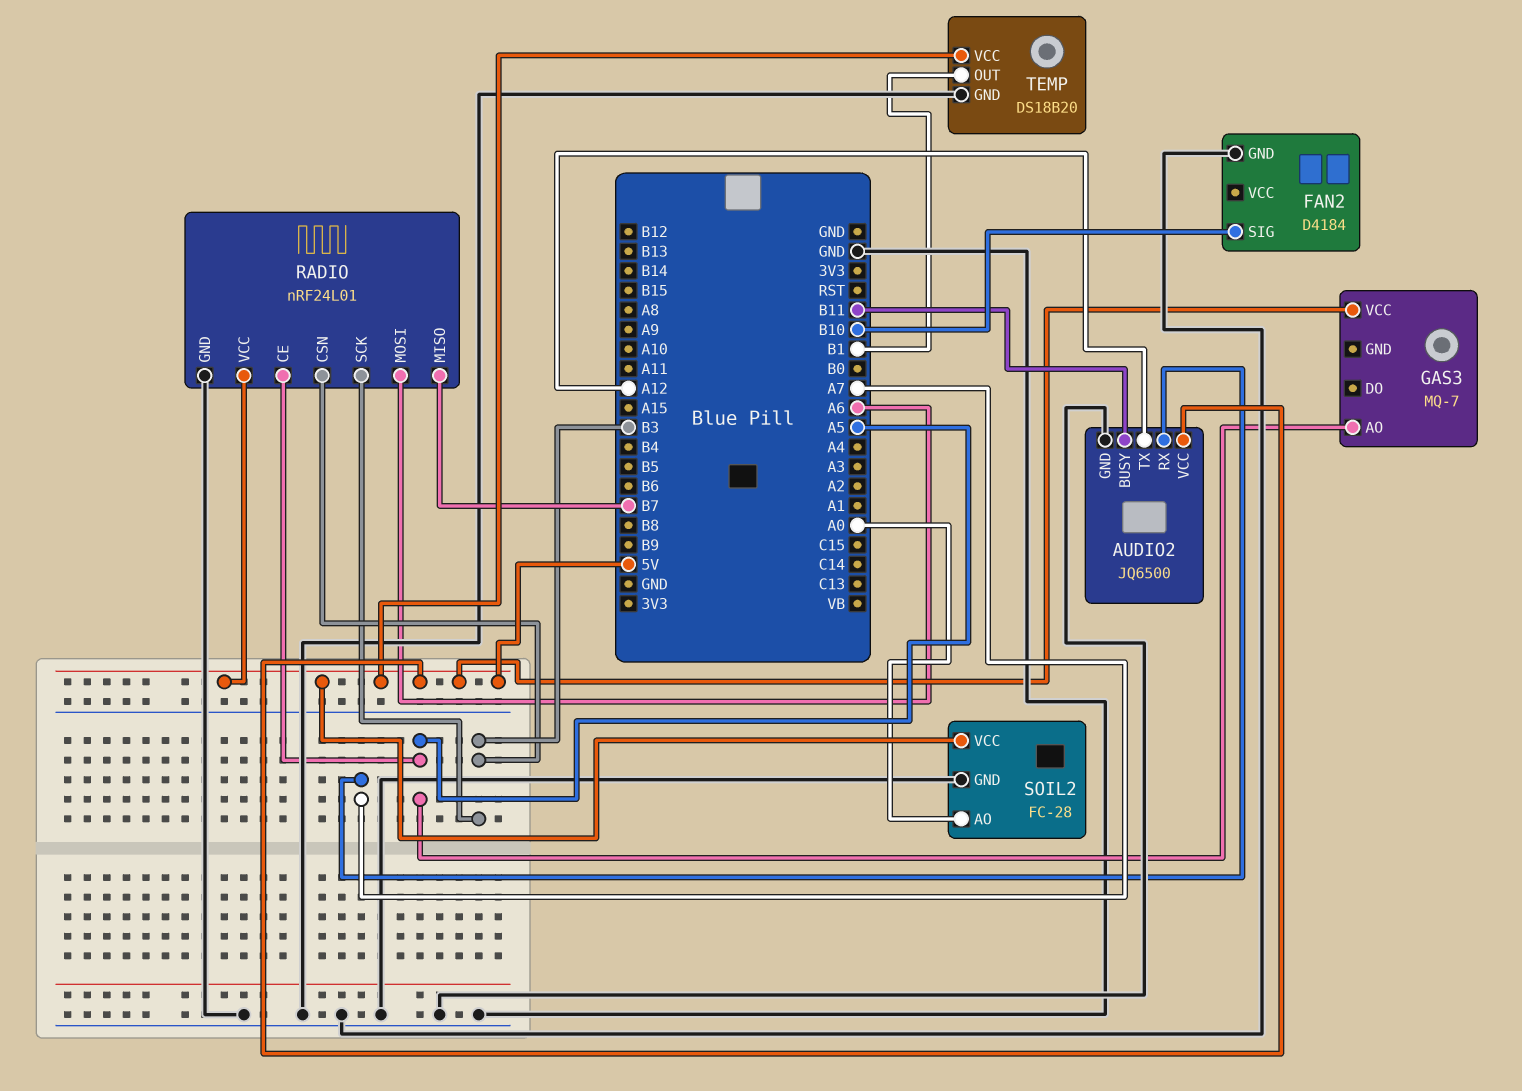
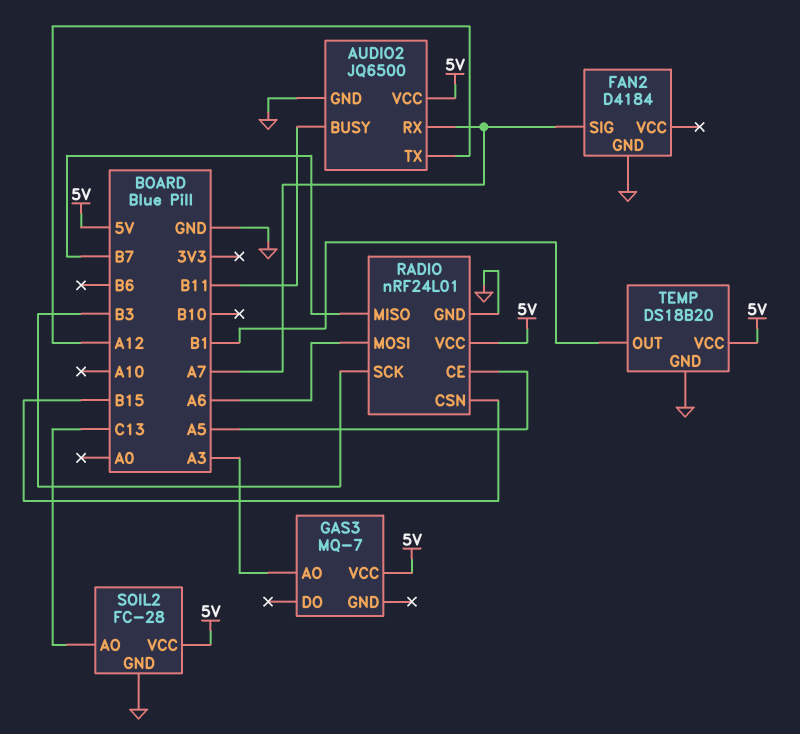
FAN2 pin SIG: B10 -> A7
GAS3 pin AO: A5 -> A3
RADIO pin CSN: B3 -> B15
SOIL2 pin AO: A0 -> C13

